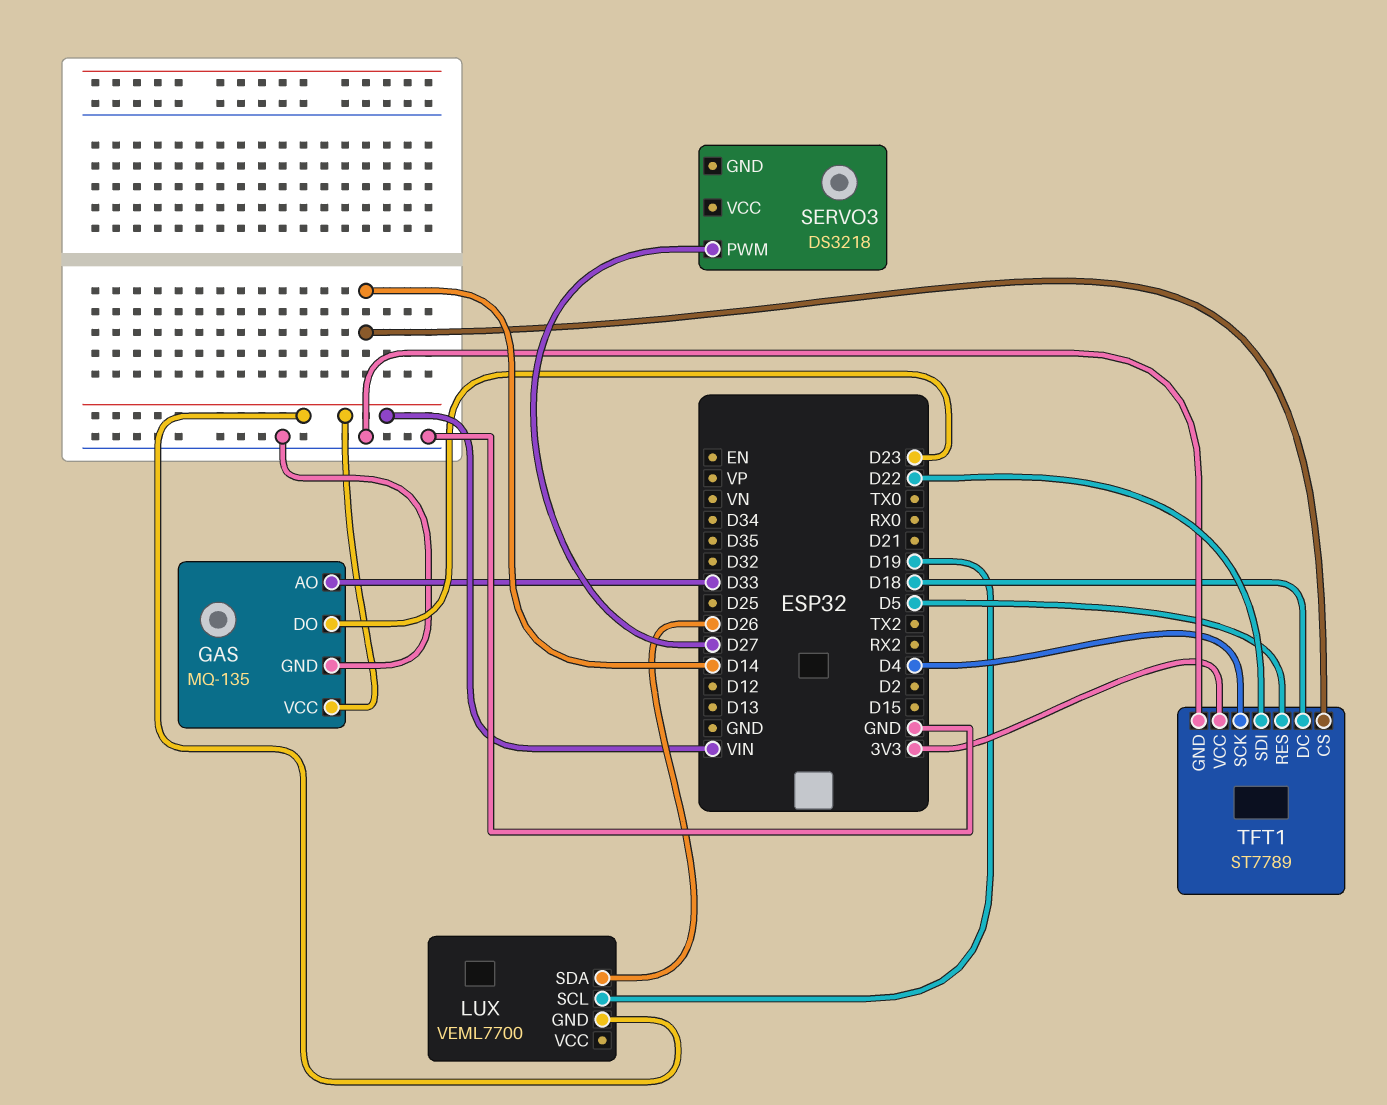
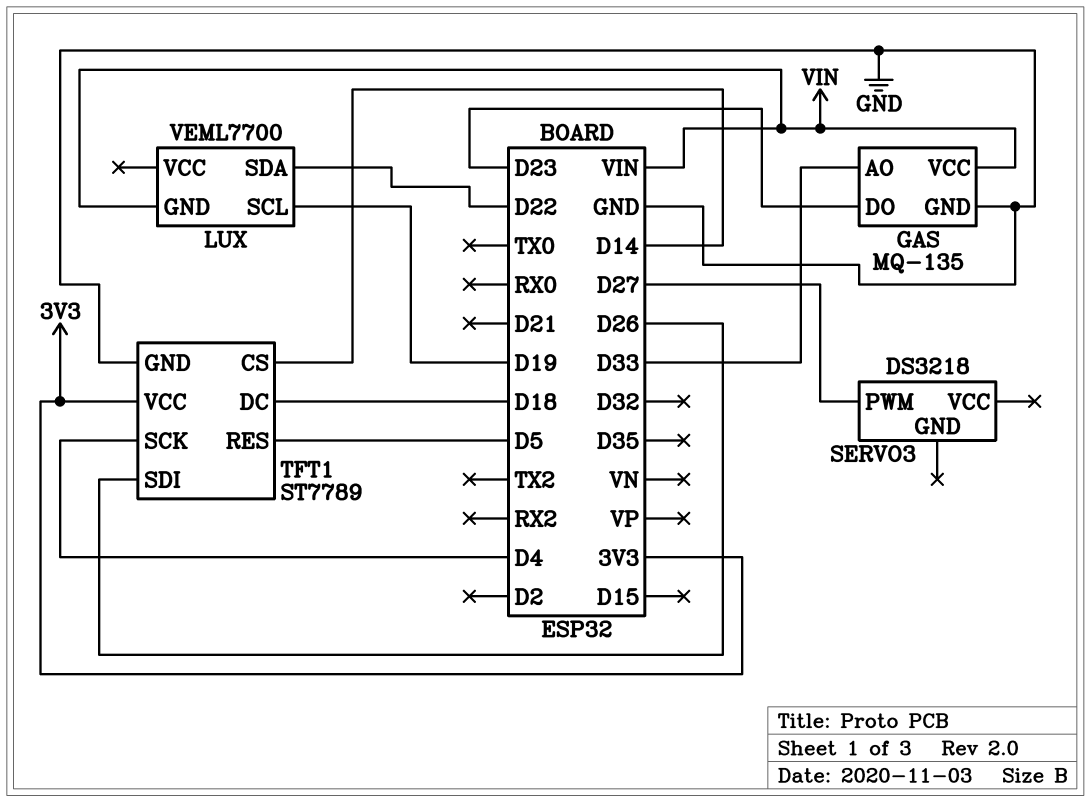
LUX pin SDA: D26 -> D22
TFT1 pin SDI: D22 -> D26

